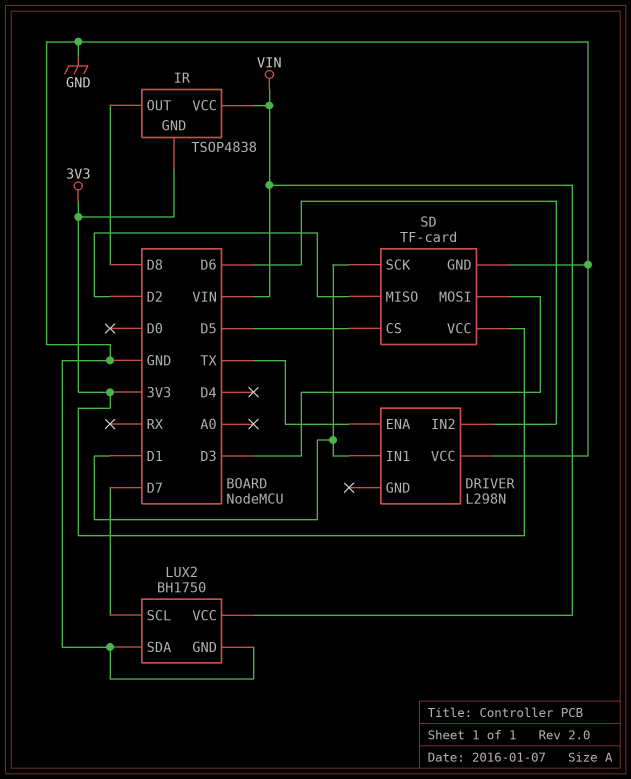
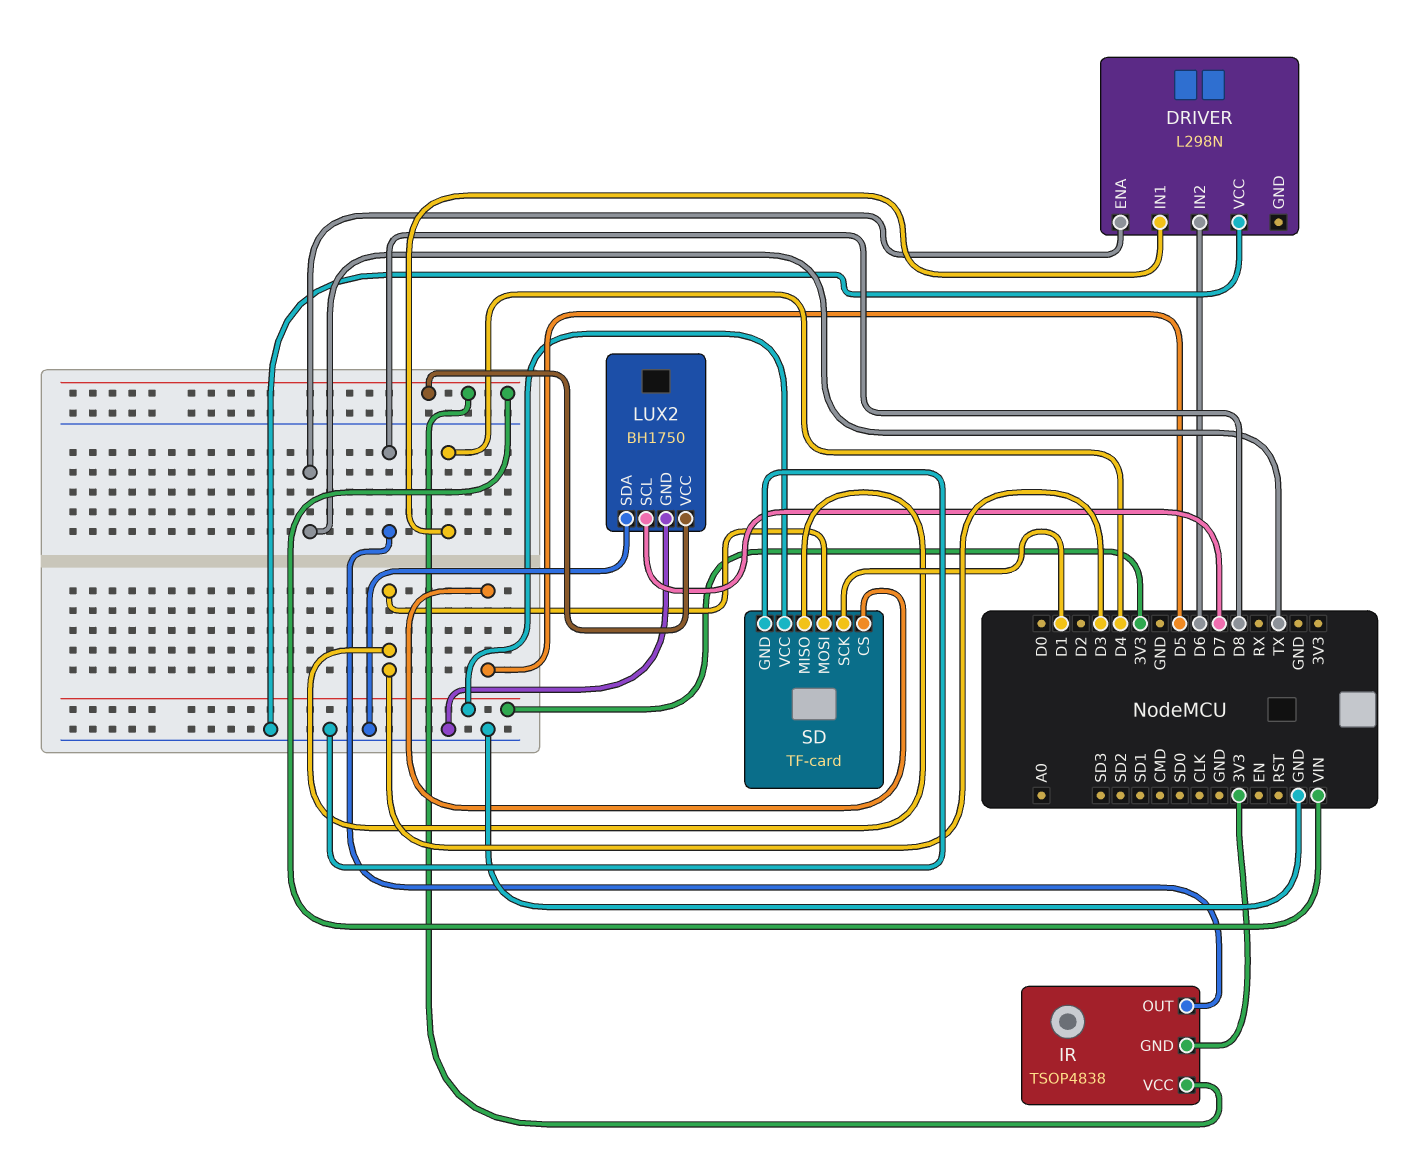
DRIVER pin IN1: D1 -> D4
SD pin MISO: D2 -> D3

